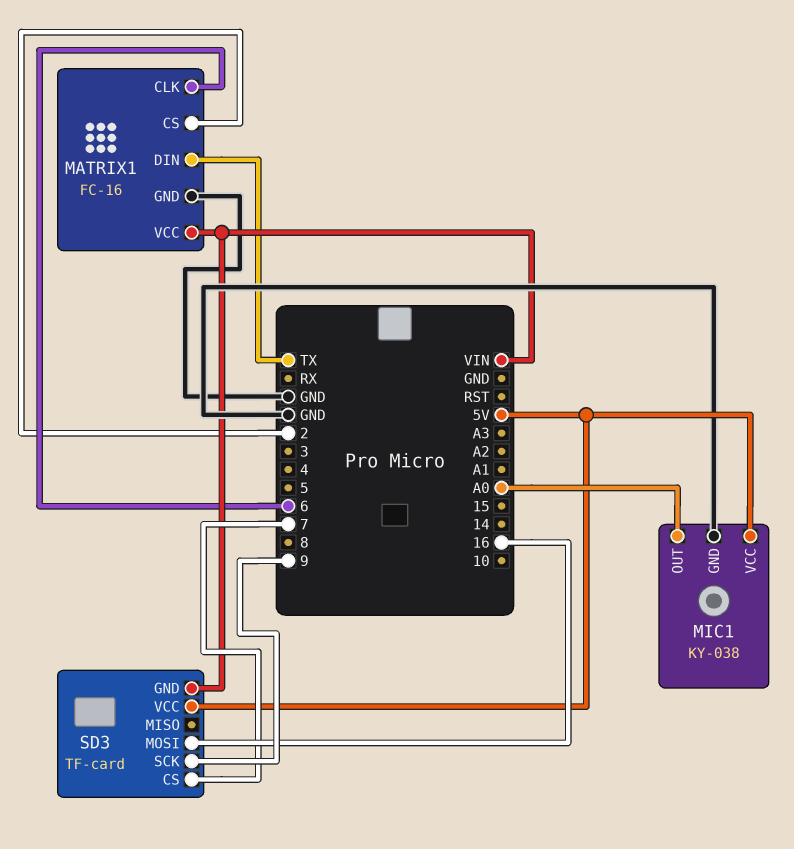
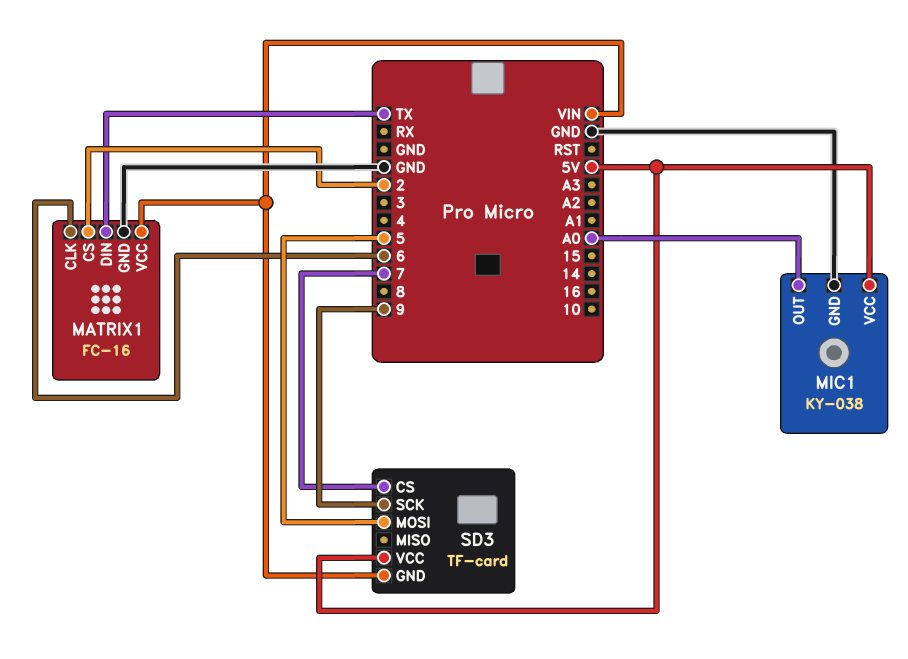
SD3 pin MOSI: 16 -> 5

